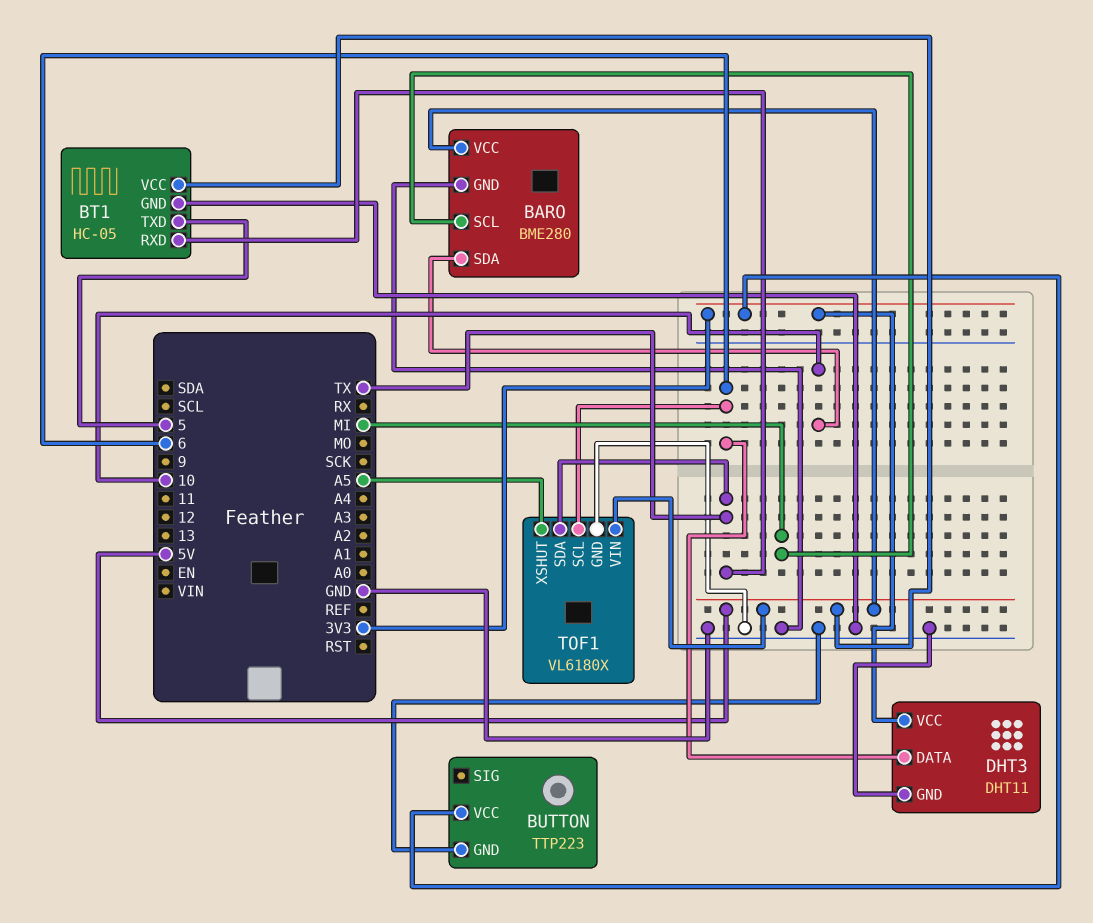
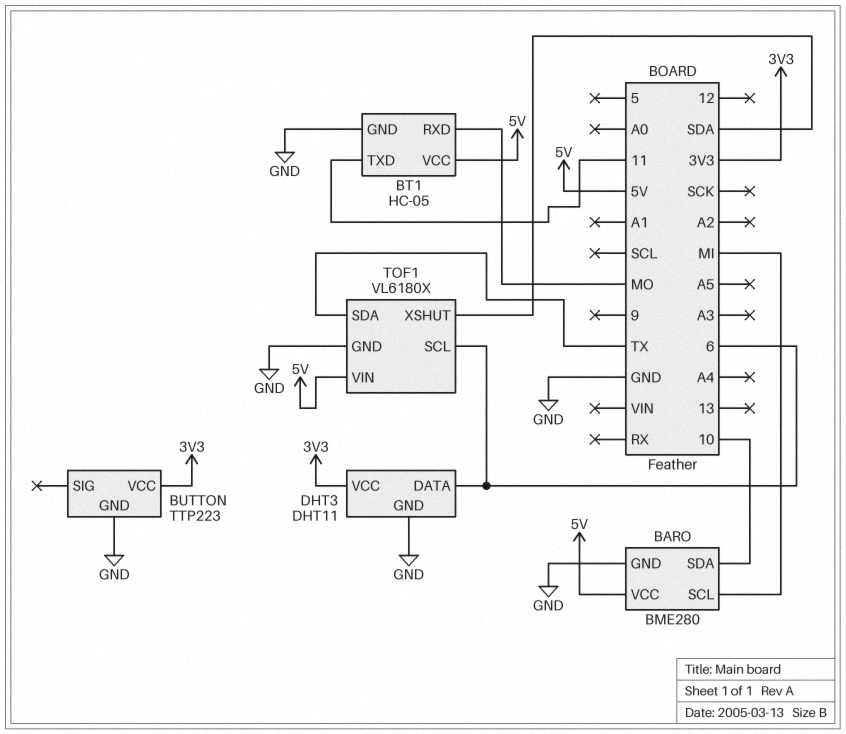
BT1 pin RXD: TX -> MO
BT1 pin TXD: 5 -> 11
TOF1 pin XSHUT: A5 -> SDA

